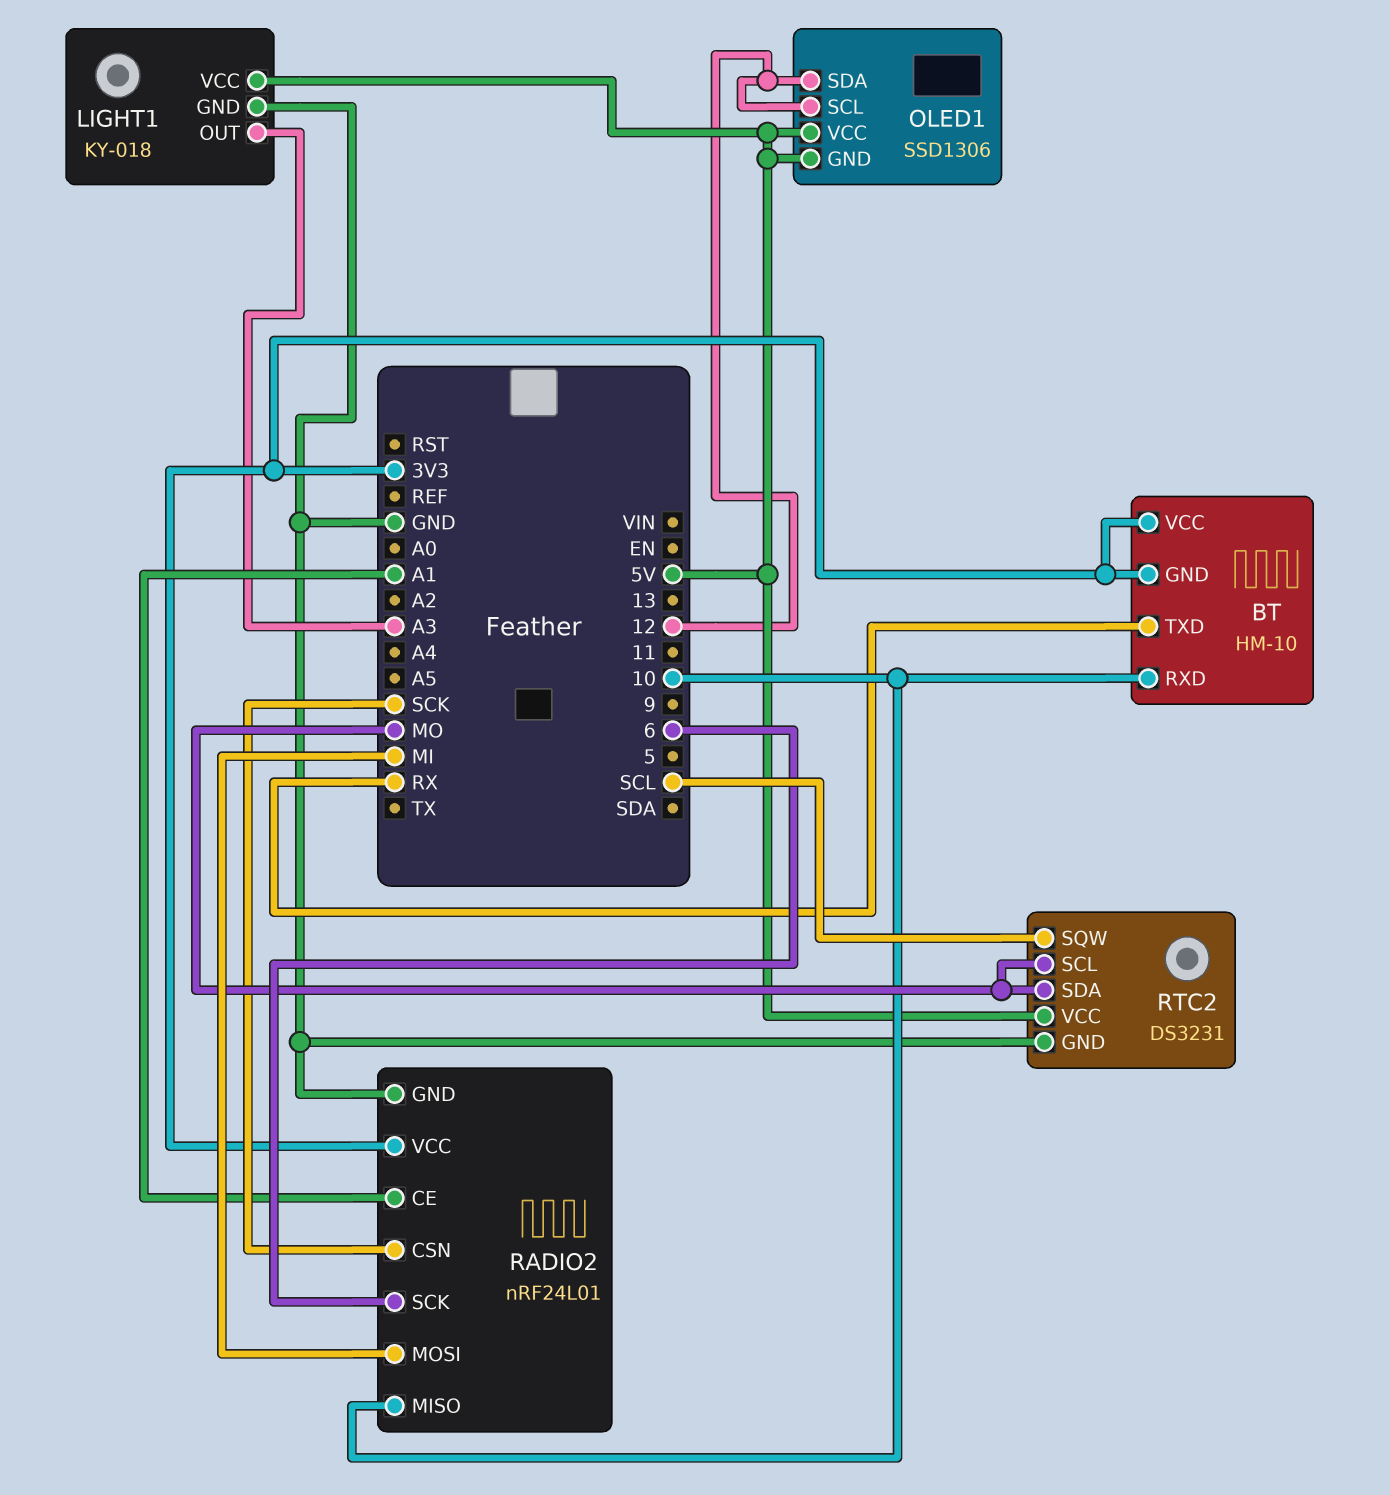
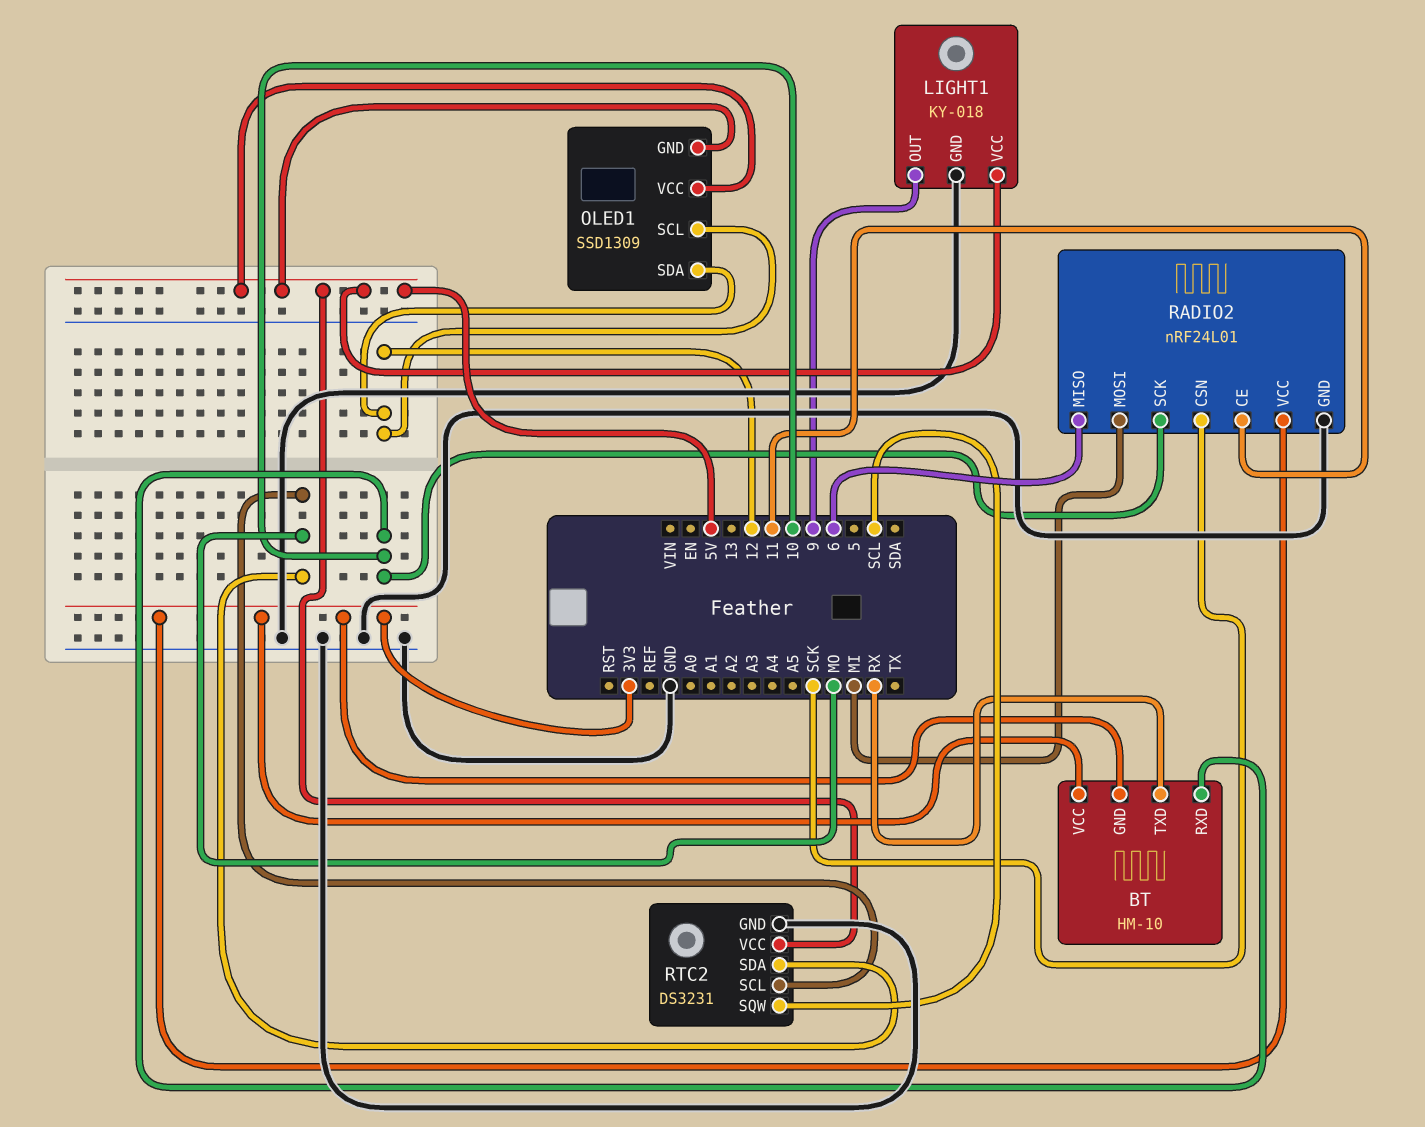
LIGHT1 pin OUT: A3 -> 9
OLED1: SSD1306 -> SSD1309
RADIO2 pin CE: A1 -> 11
RADIO2 pin MISO: 10 -> 6
RADIO2 pin SCK: 6 -> 10

